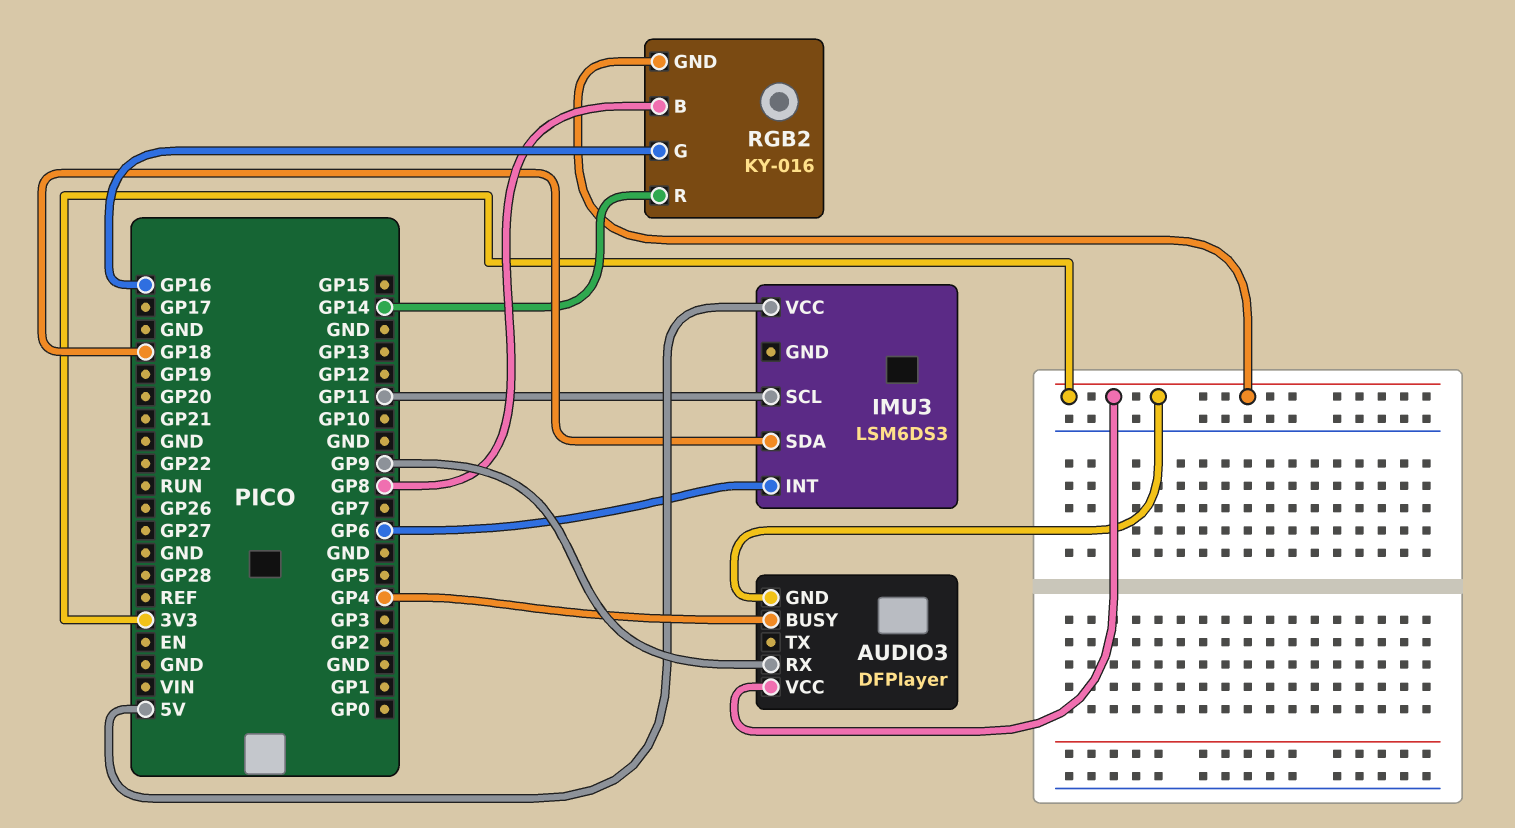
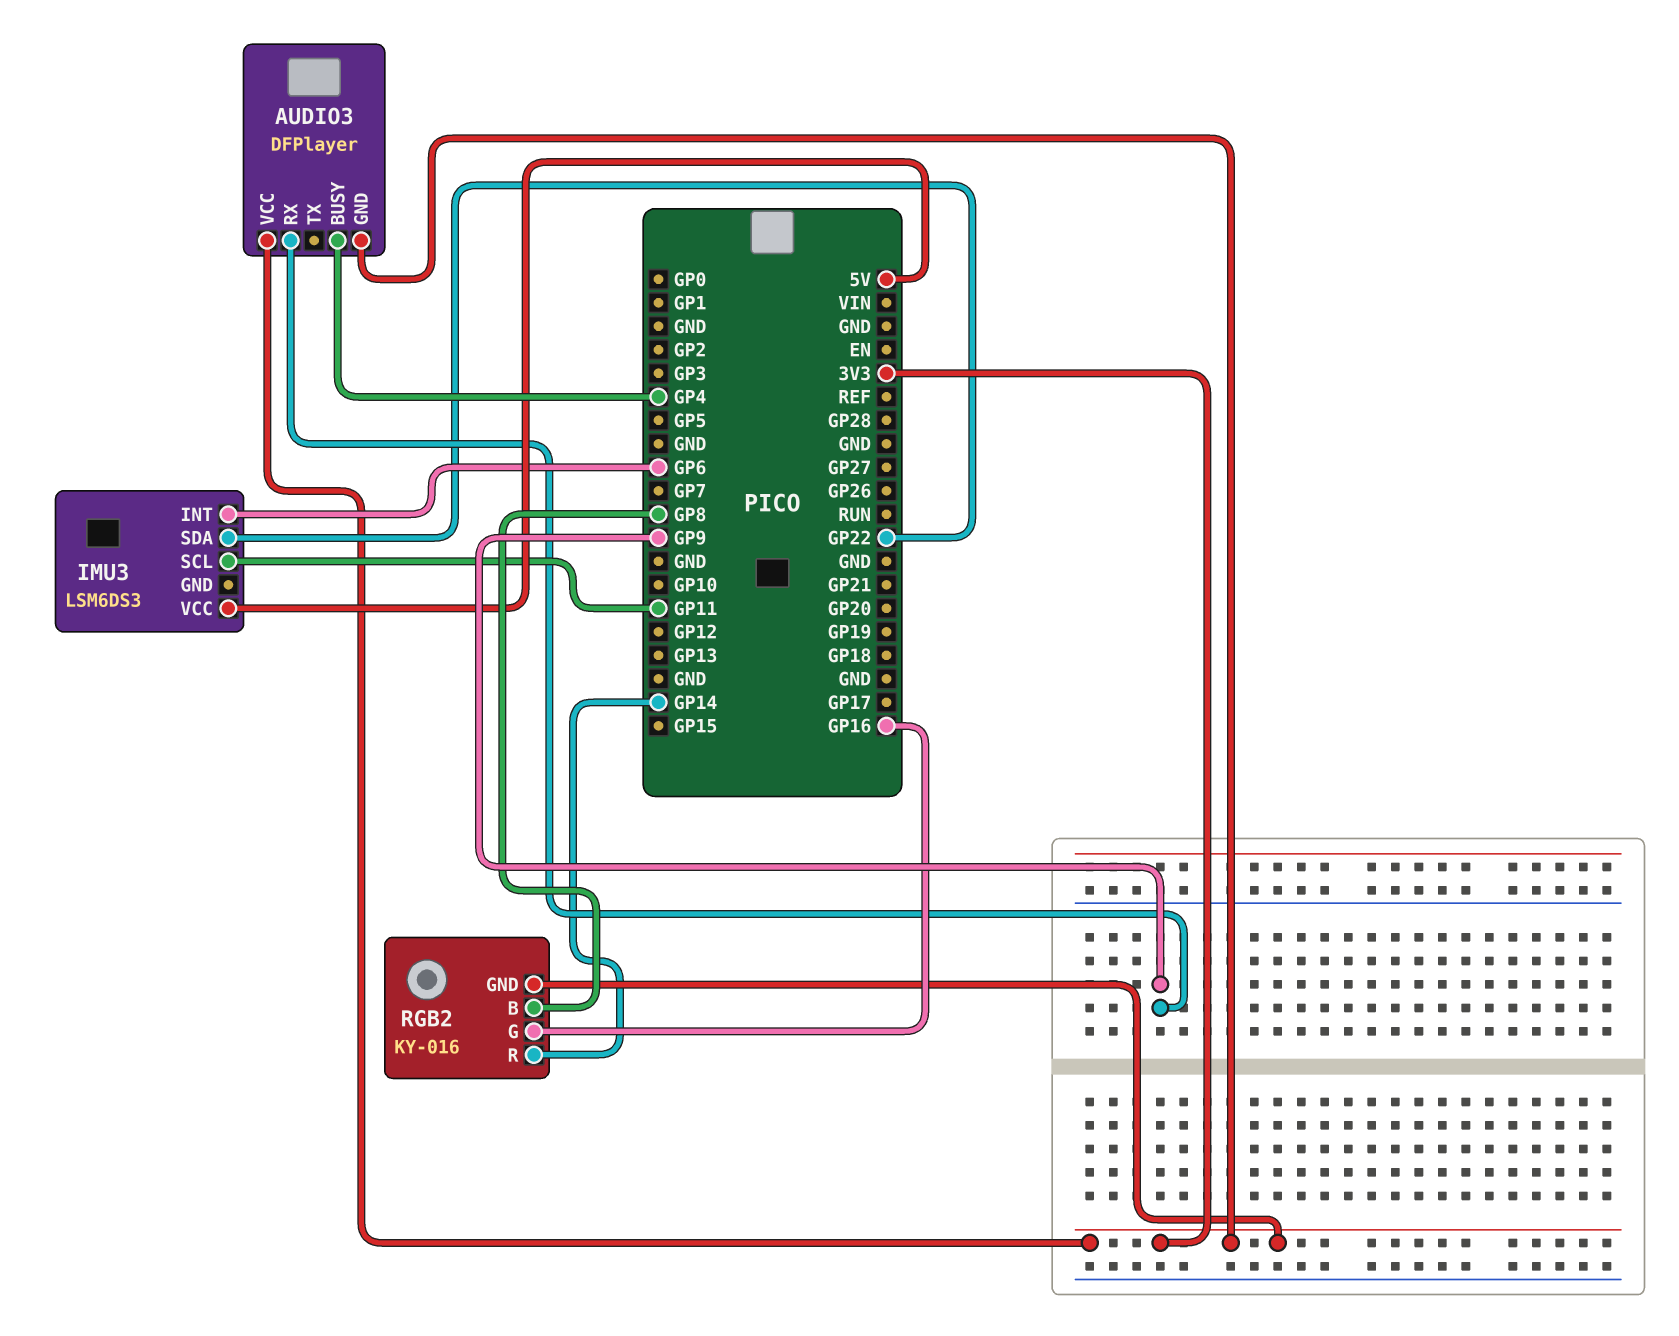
IMU3 pin SDA: GP18 -> GP22

